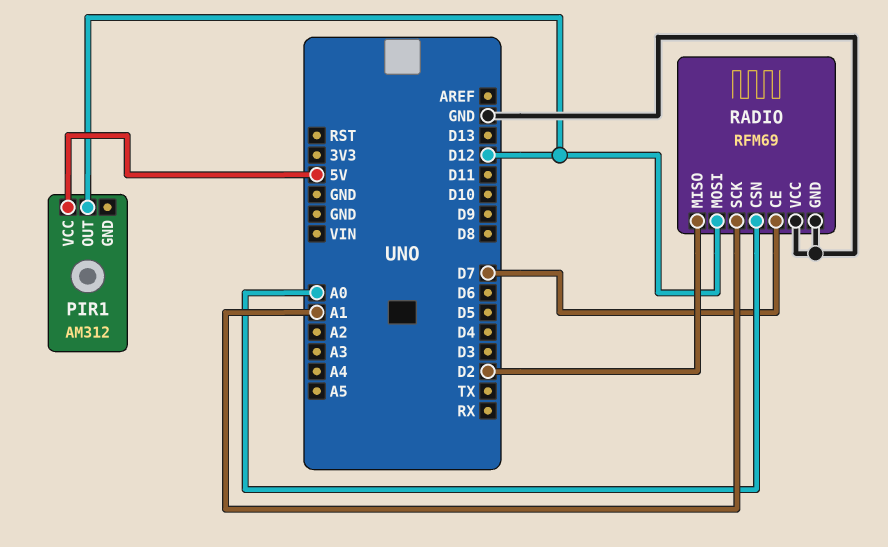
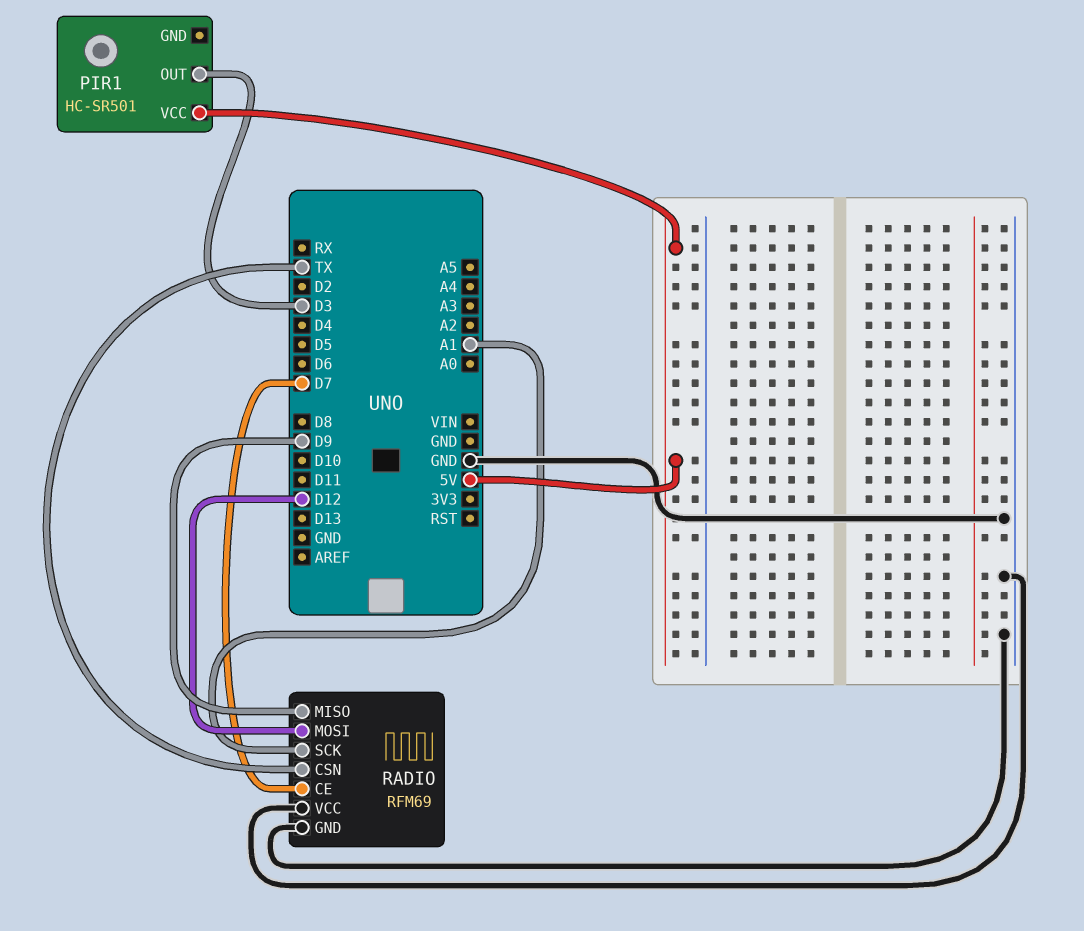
PIR1: AM312 -> HC-SR501
PIR1 pin OUT: D12 -> D3
RADIO pin CSN: A0 -> TX
RADIO pin MISO: D2 -> D9

